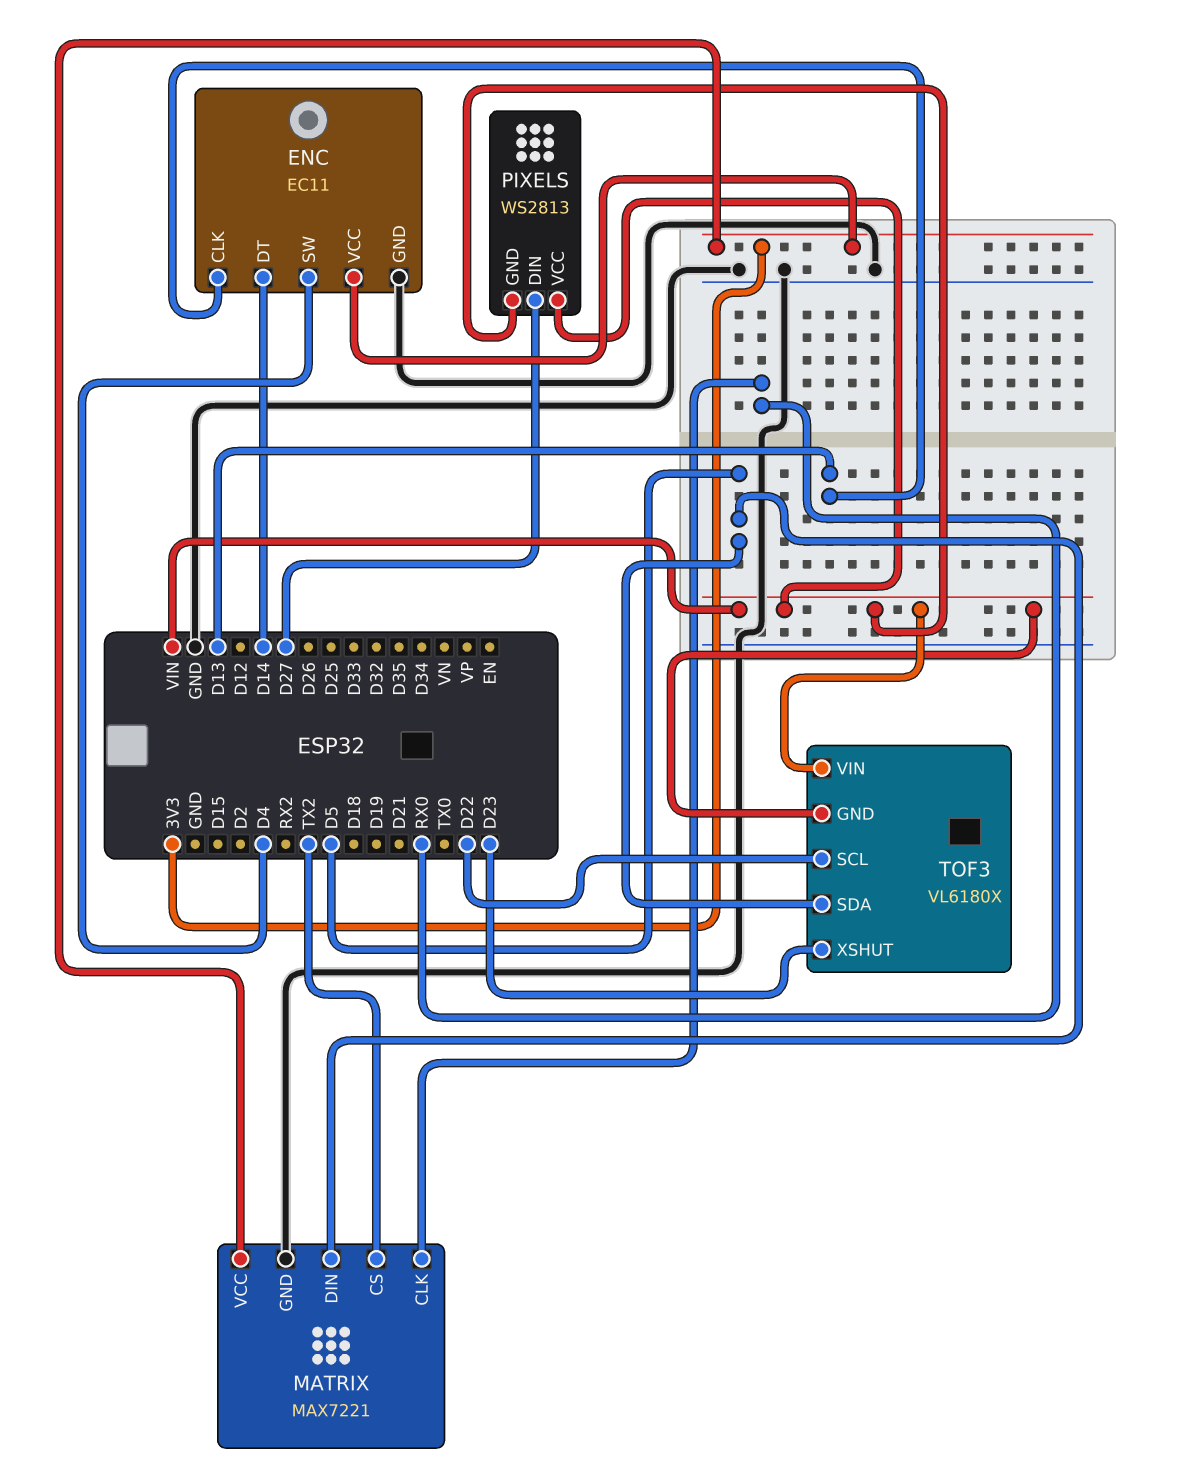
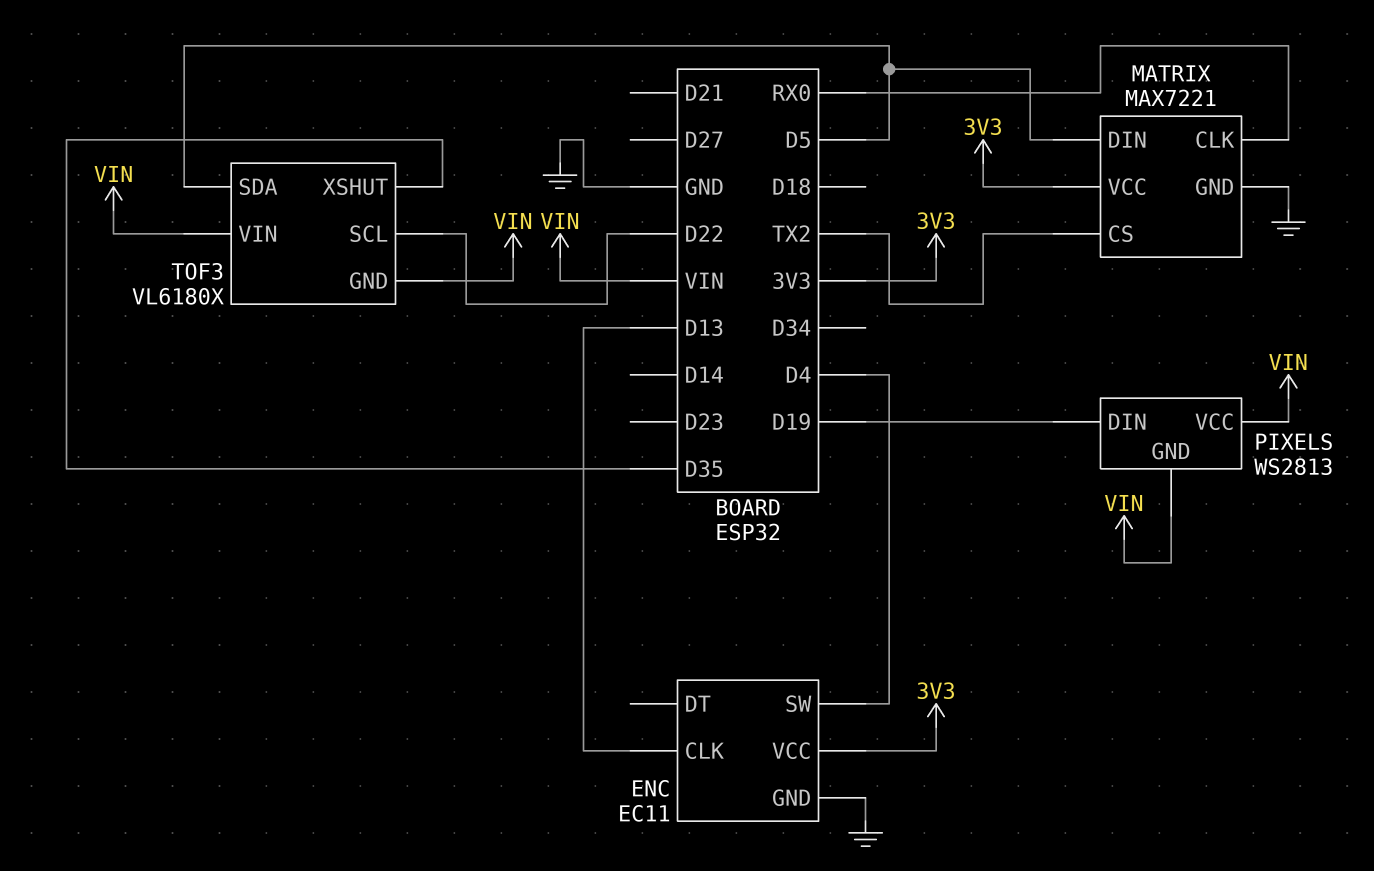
ENC pin DT: D14 -> none
PIXELS pin DIN: D27 -> D19
TOF3 pin XSHUT: D23 -> D35

